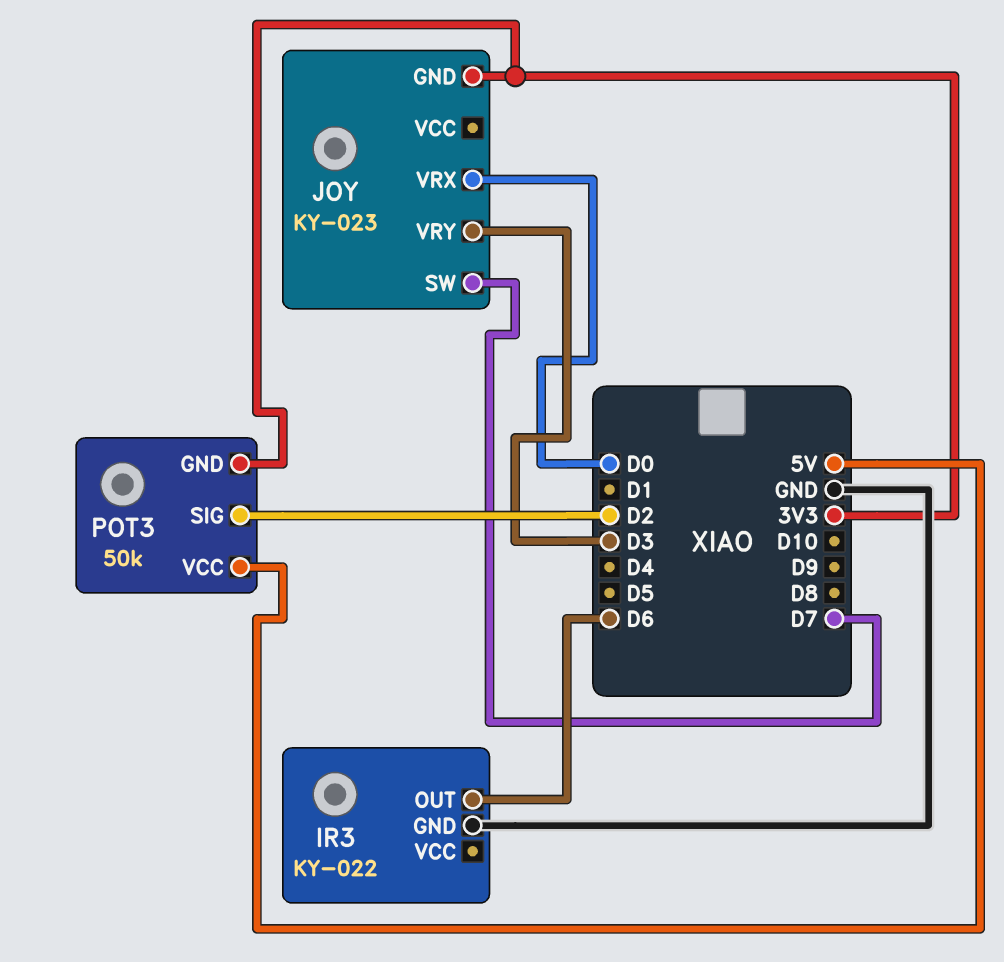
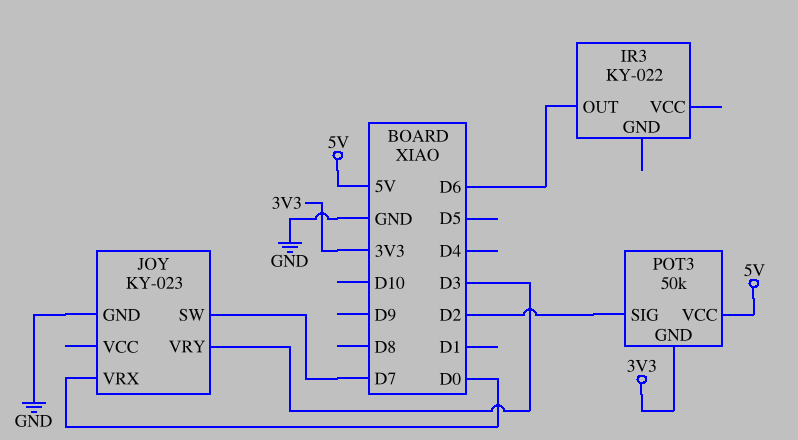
IR3 pin GND: GND -> none
JOY pin GND: 3V3 -> GND

